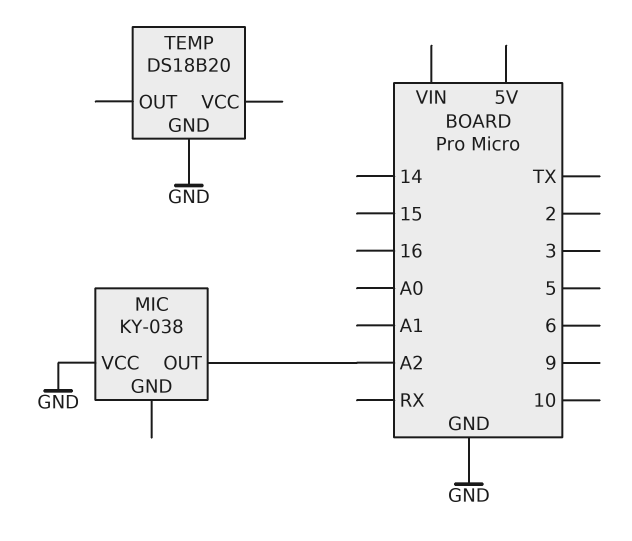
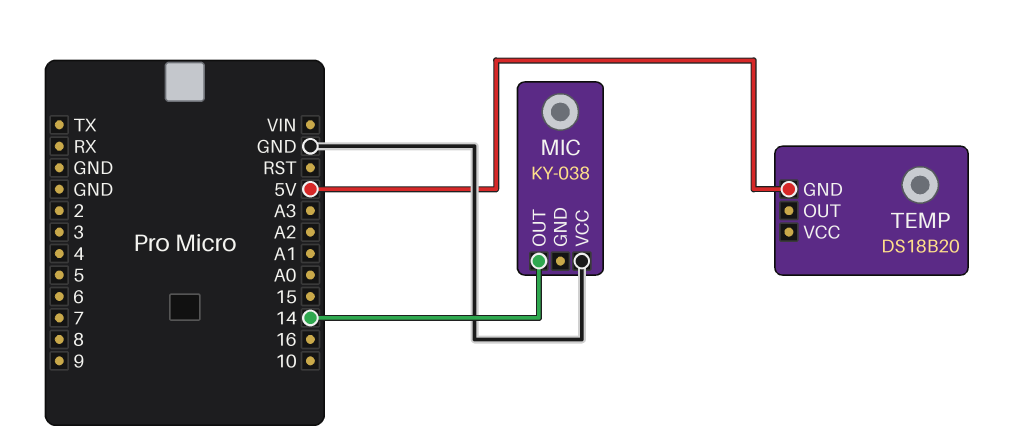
MIC pin OUT: A2 -> 14
TEMP pin GND: GND -> 5V

